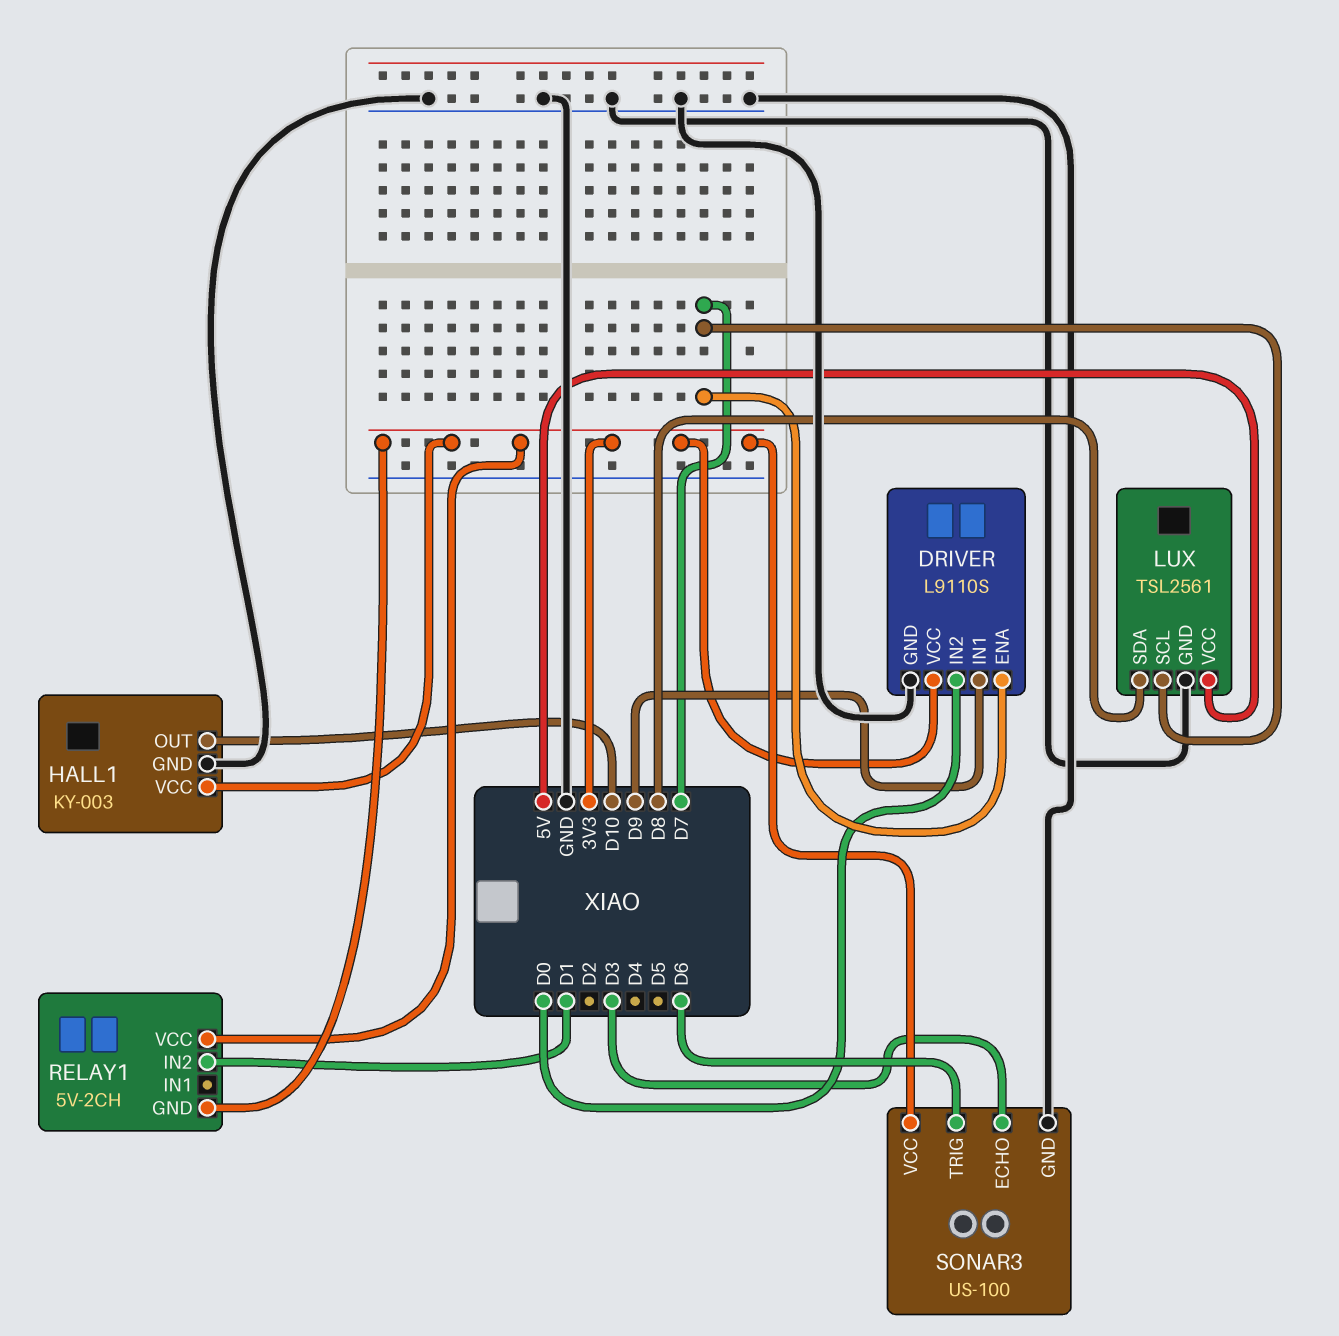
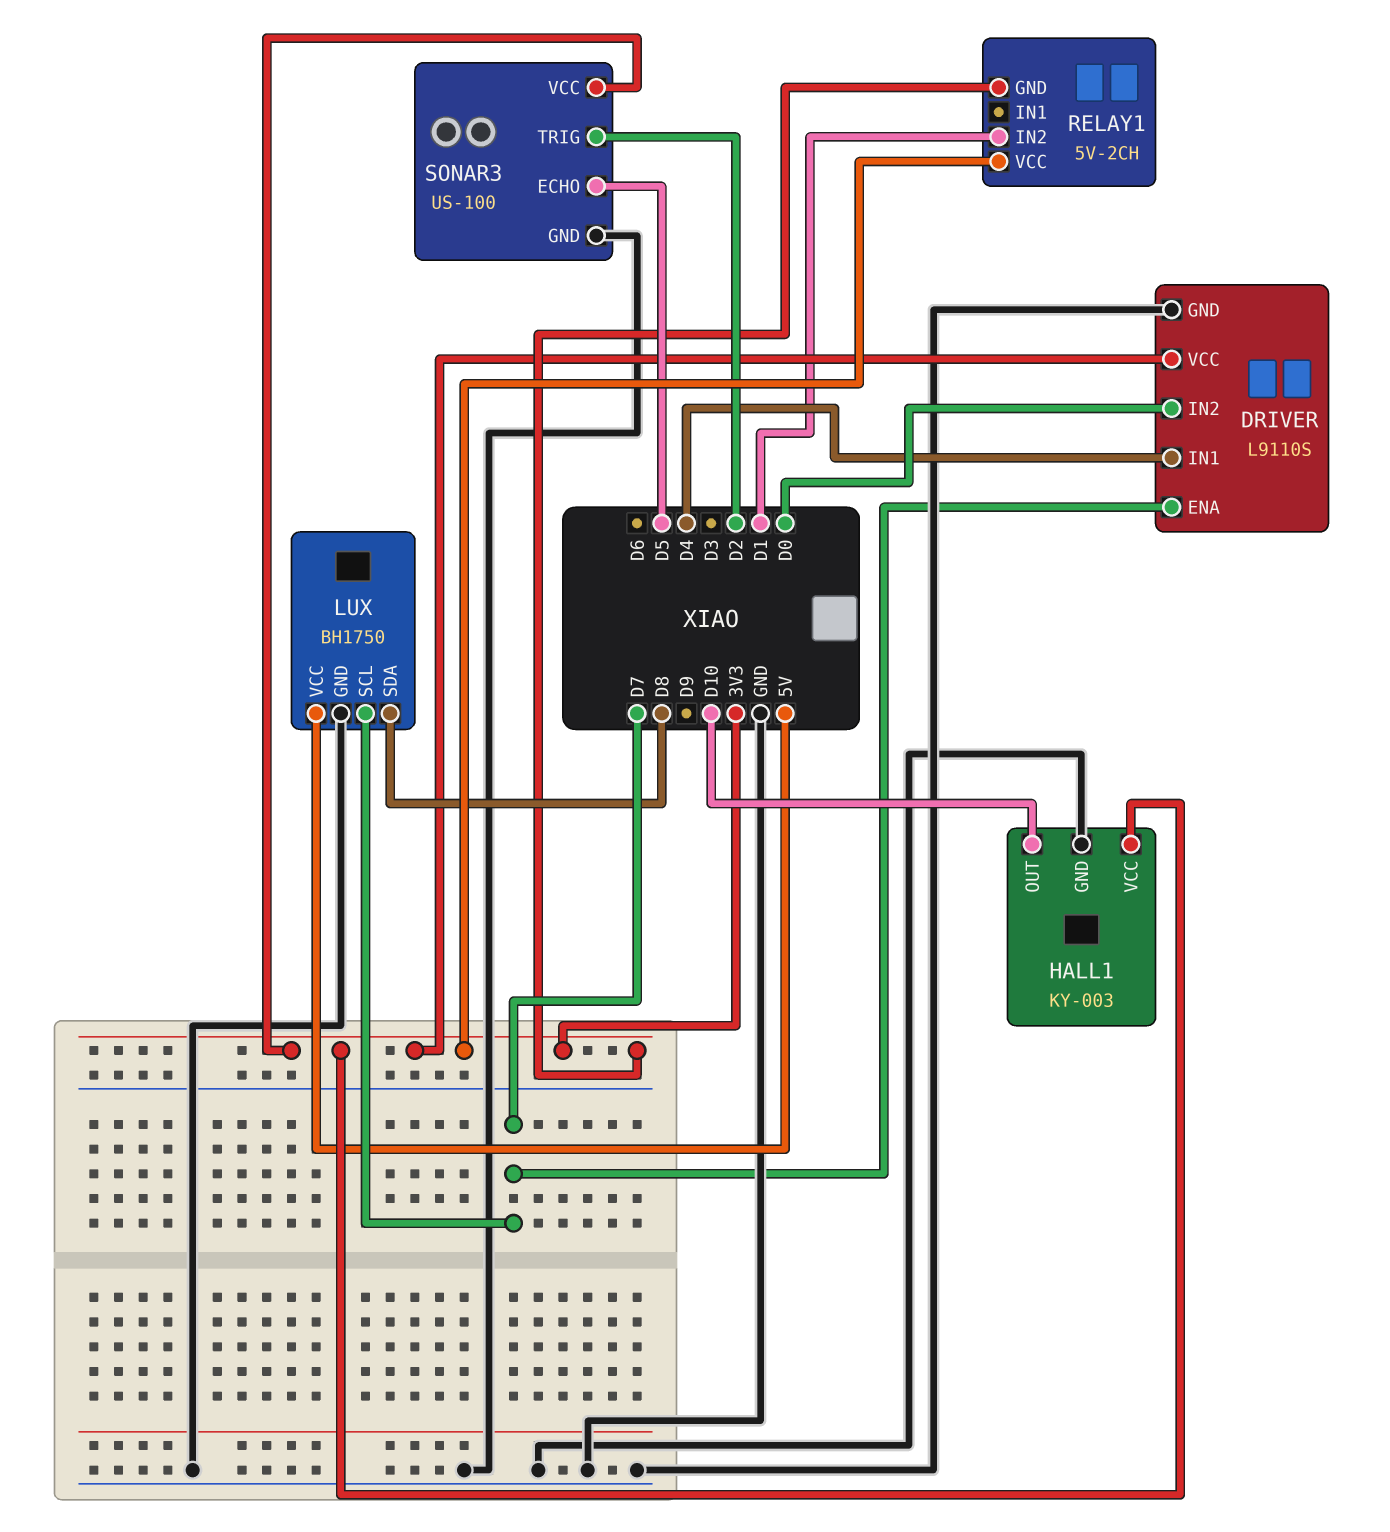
DRIVER pin IN1: D9 -> D4
LUX: TSL2561 -> BH1750
SONAR3 pin ECHO: D3 -> D5
SONAR3 pin TRIG: D6 -> D2

